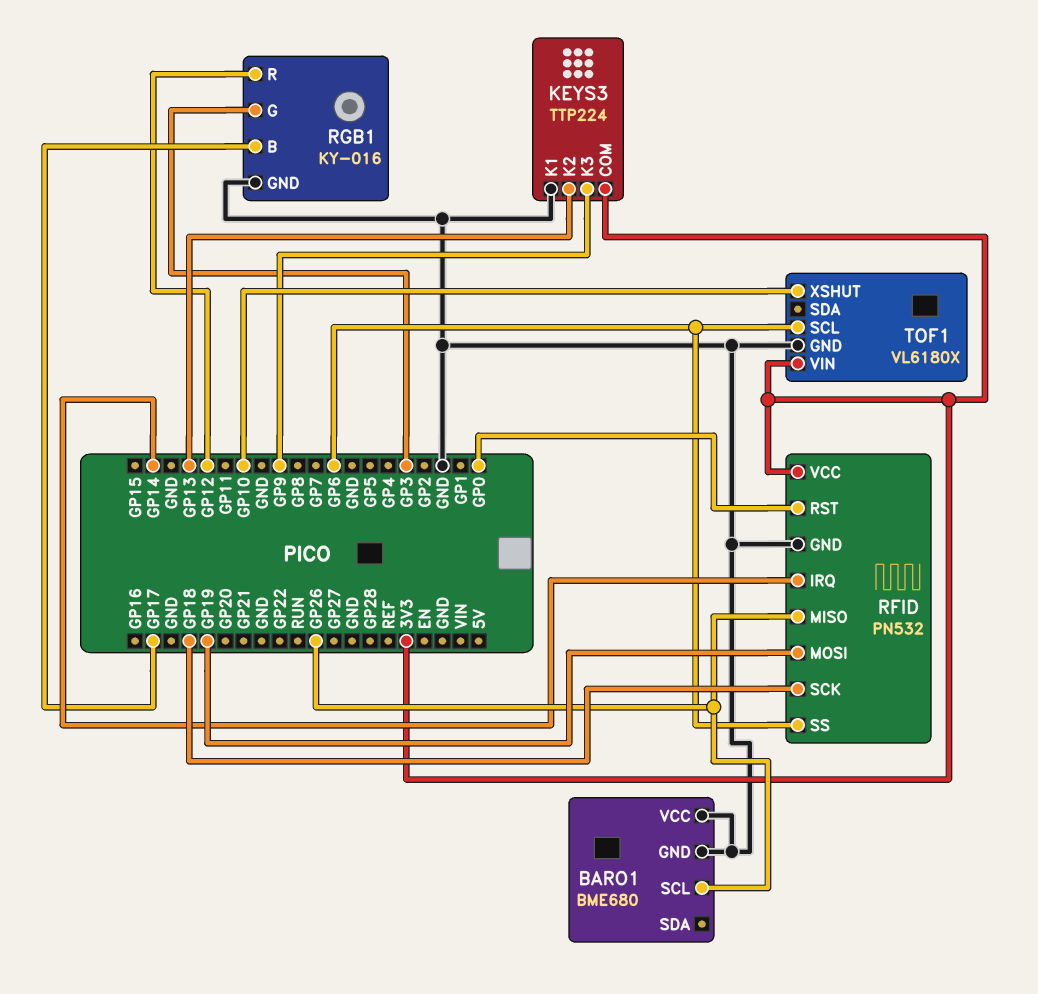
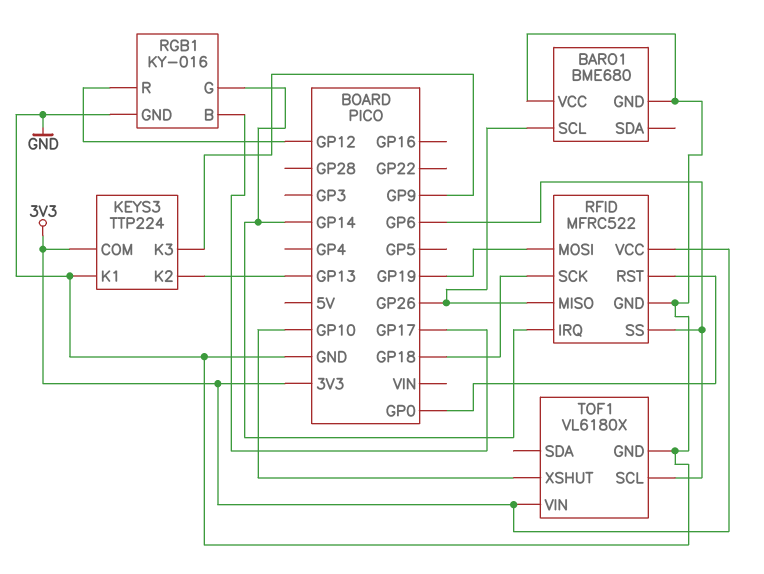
RFID: PN532 -> MFRC522
RGB1 pin G: GP3 -> GP14

